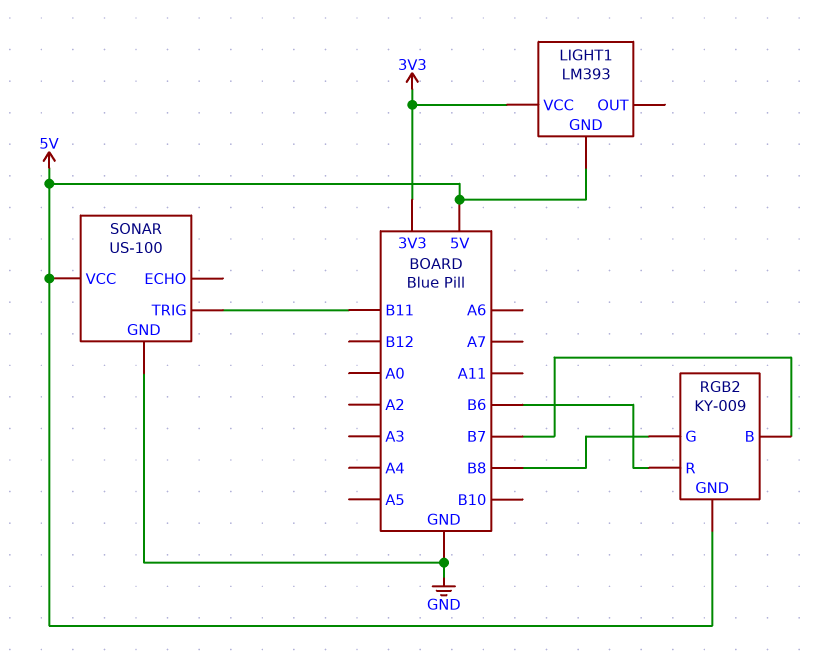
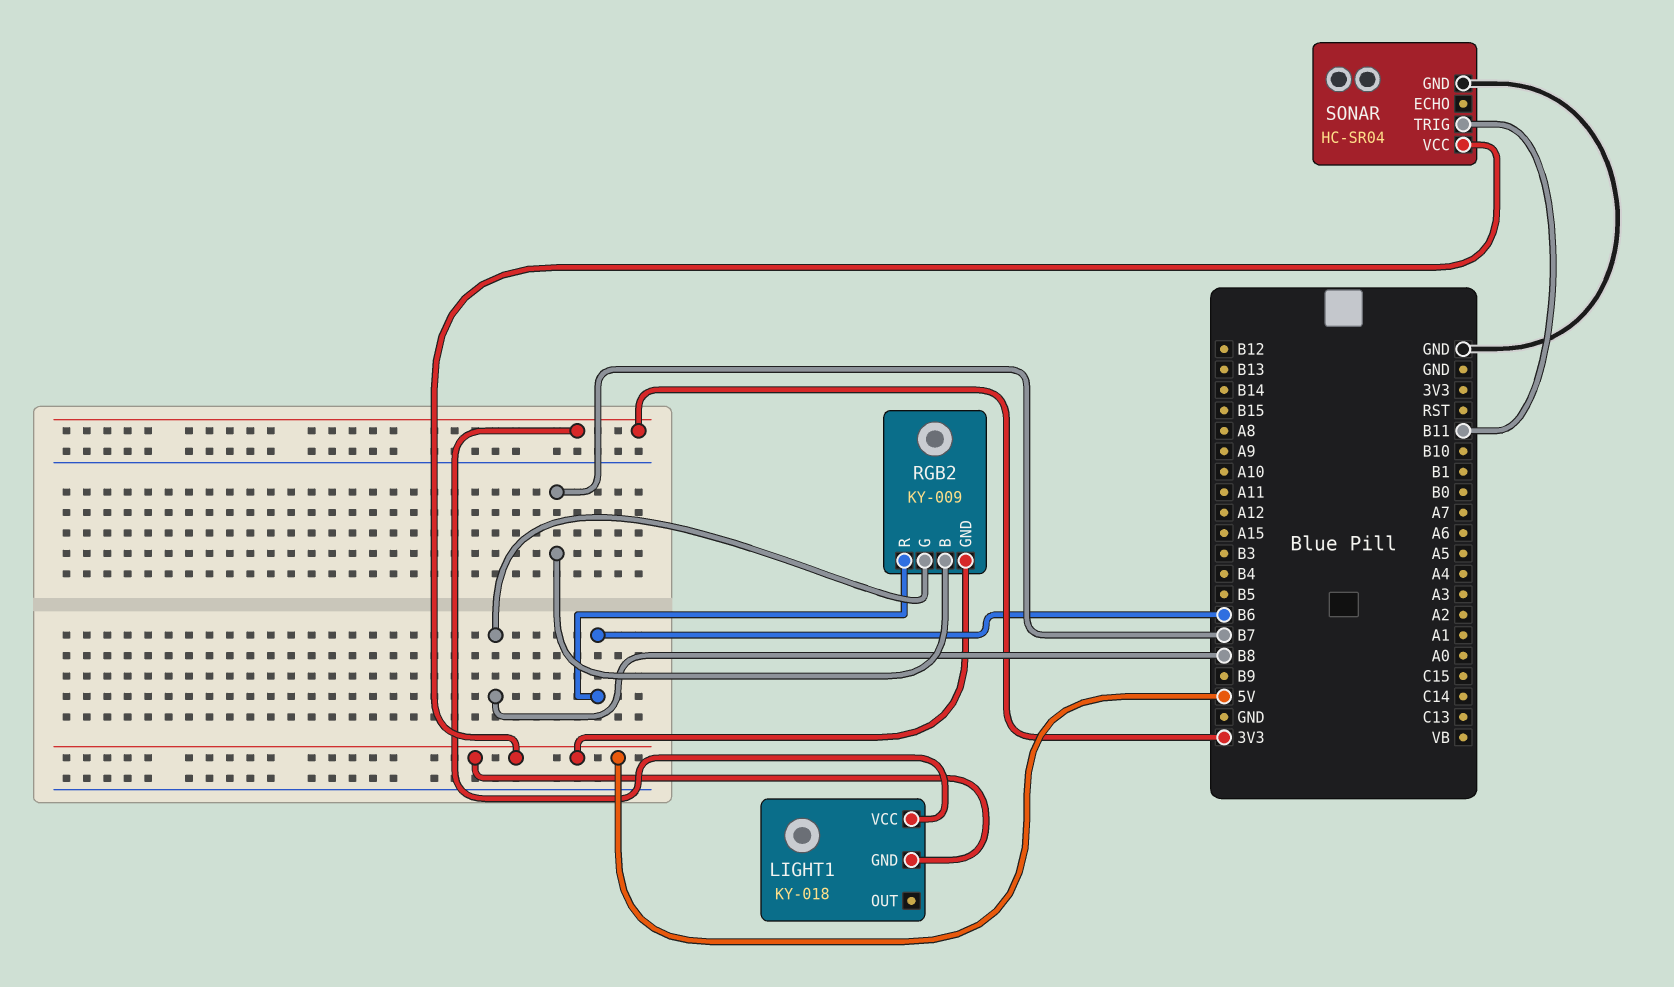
LIGHT1: LM393 -> KY-018
SONAR: US-100 -> HC-SR04

